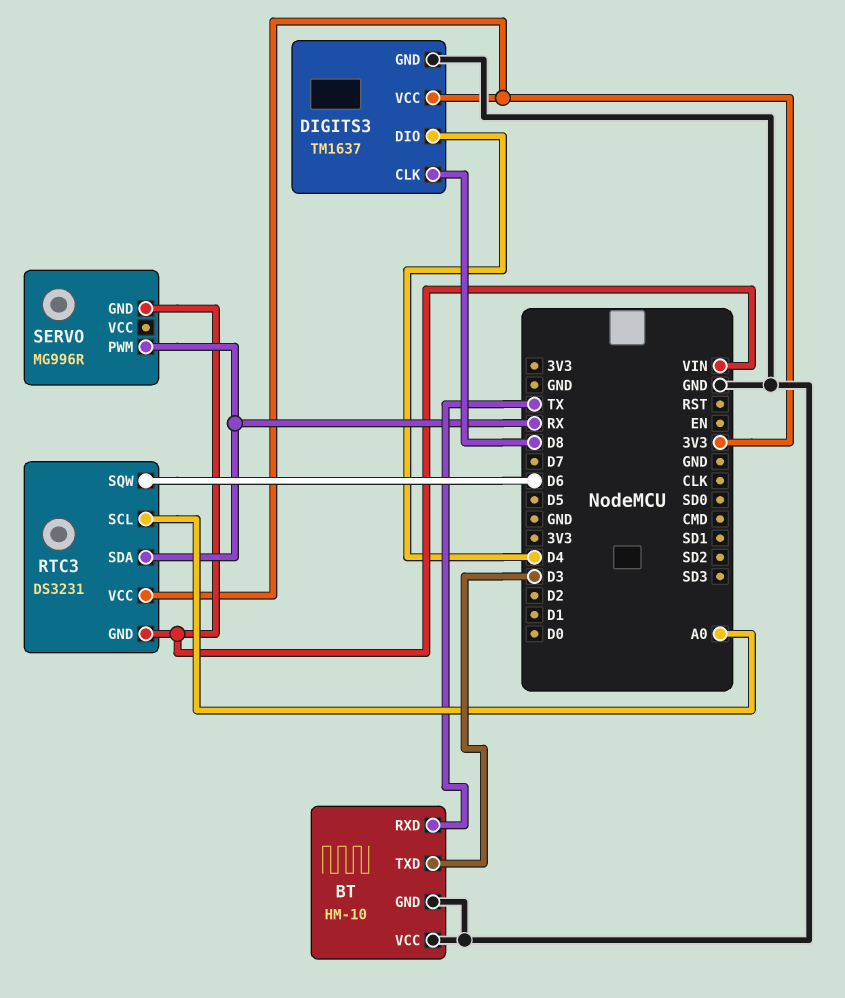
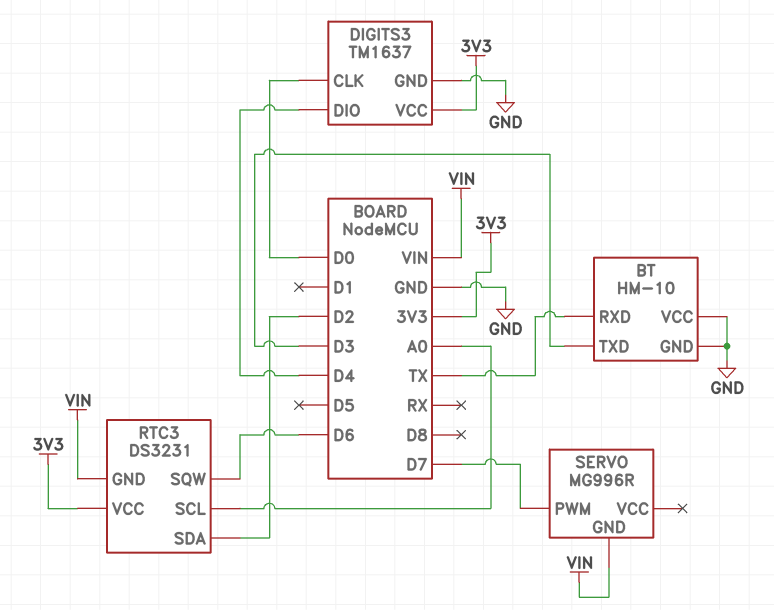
DIGITS3 pin CLK: D8 -> D0
RTC3 pin SDA: RX -> D2
SERVO pin PWM: RX -> D7

